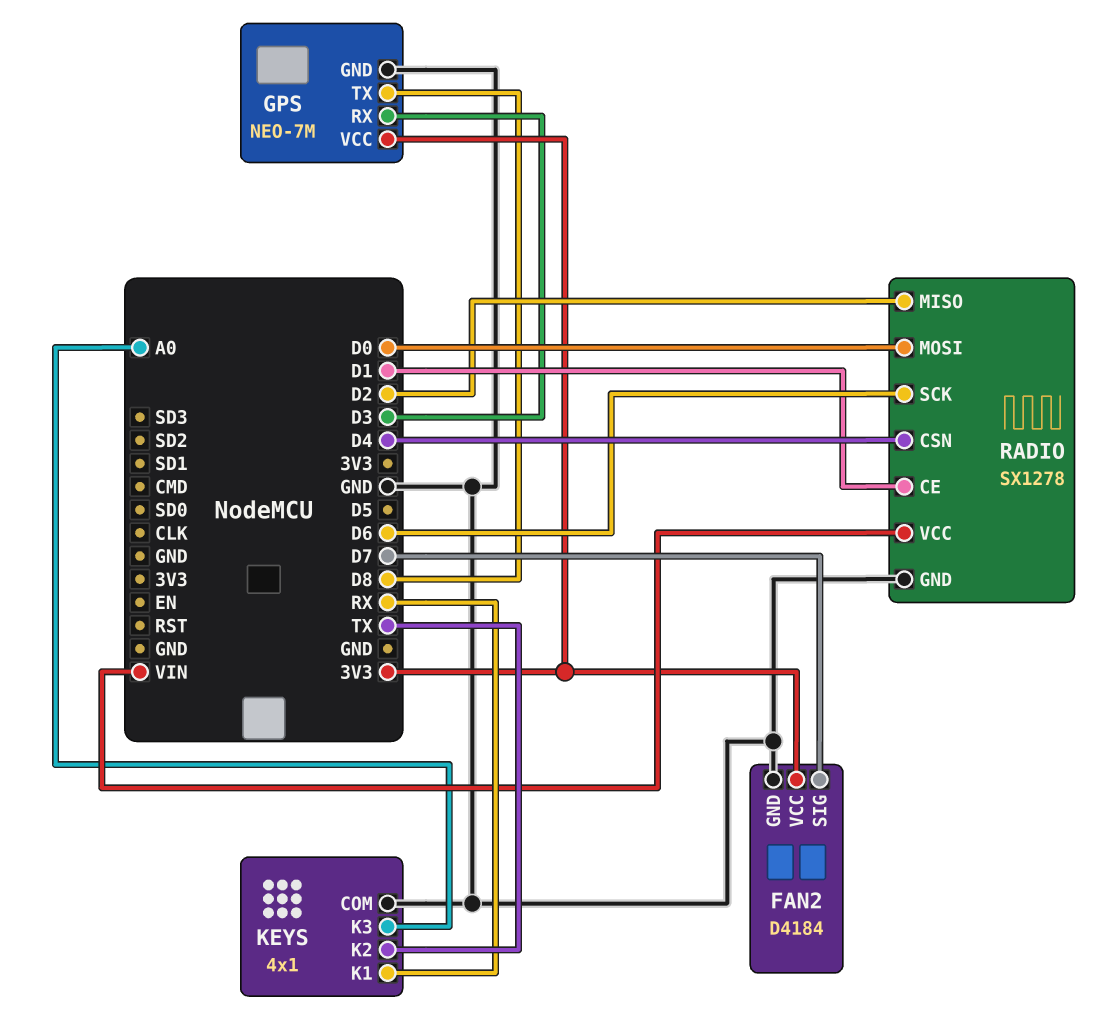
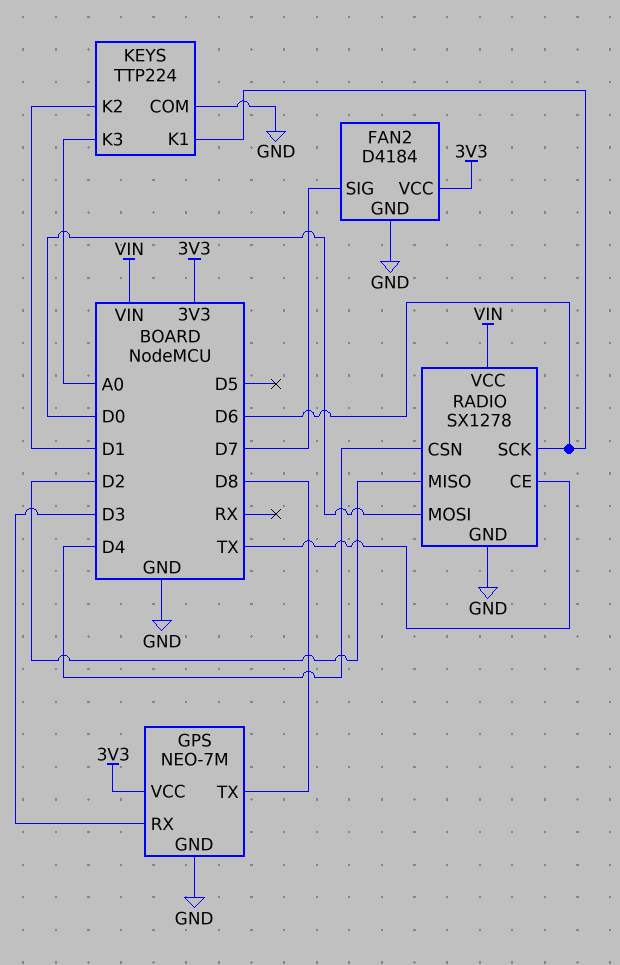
KEYS: 4x1 -> TTP224
KEYS pin K1: RX -> D6
KEYS pin K2: TX -> D1
RADIO pin CE: D1 -> TX

